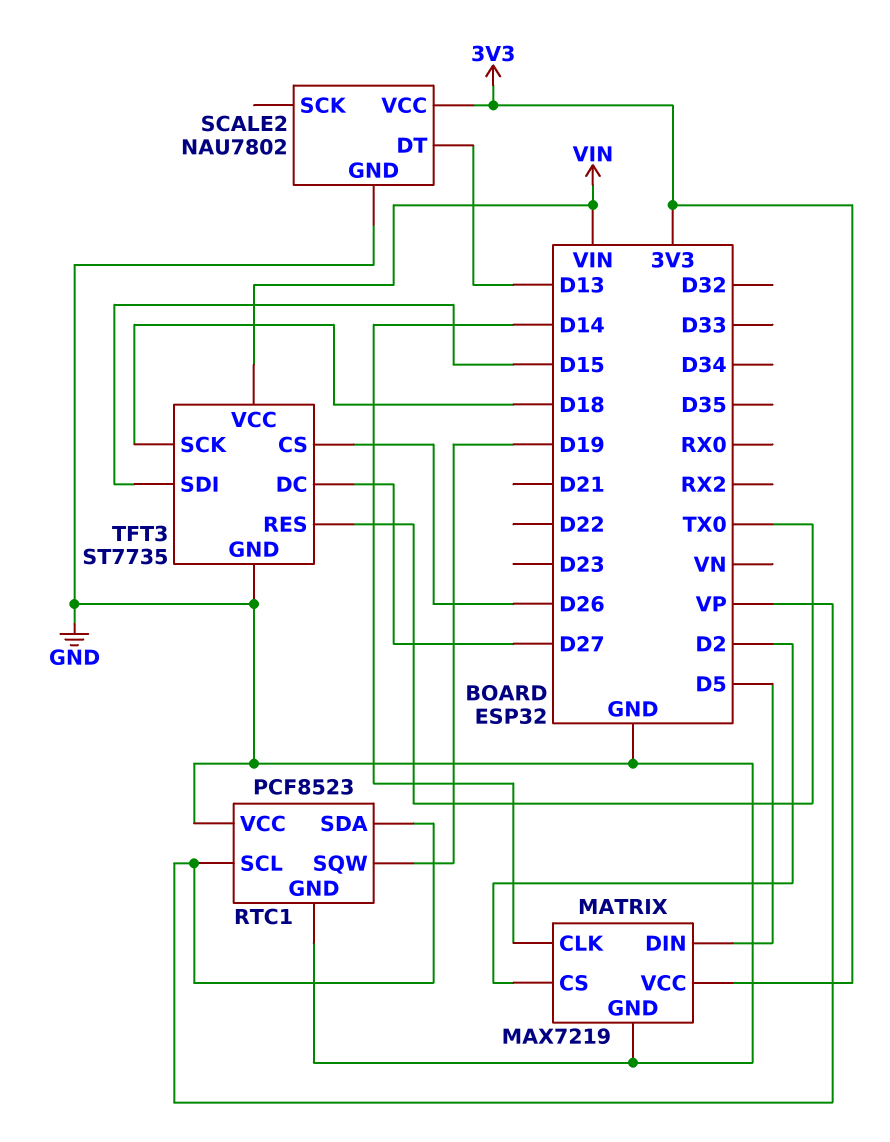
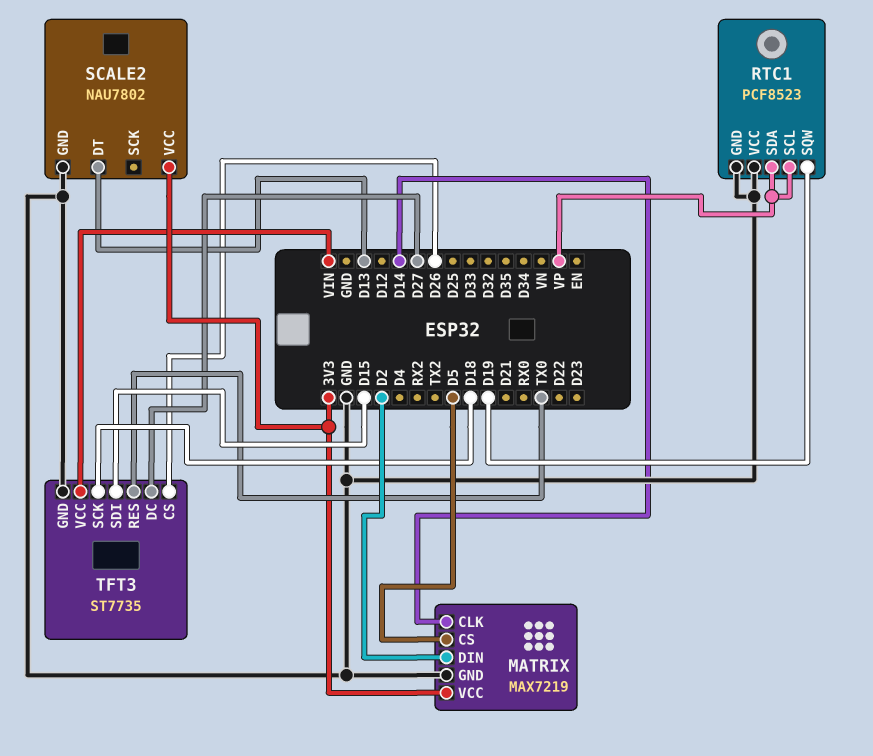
MATRIX pin CS: D2 -> D5
MATRIX pin DIN: D5 -> D2

